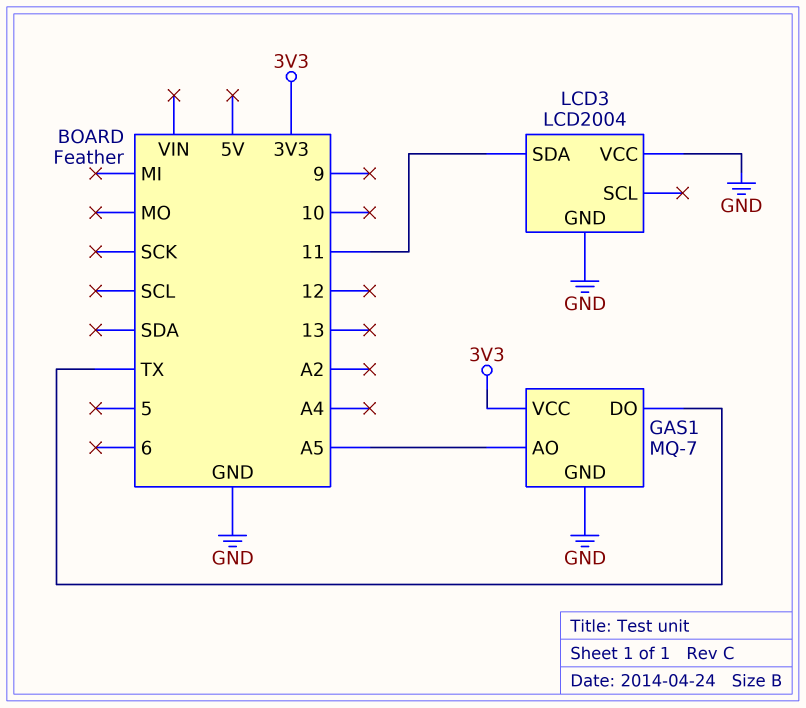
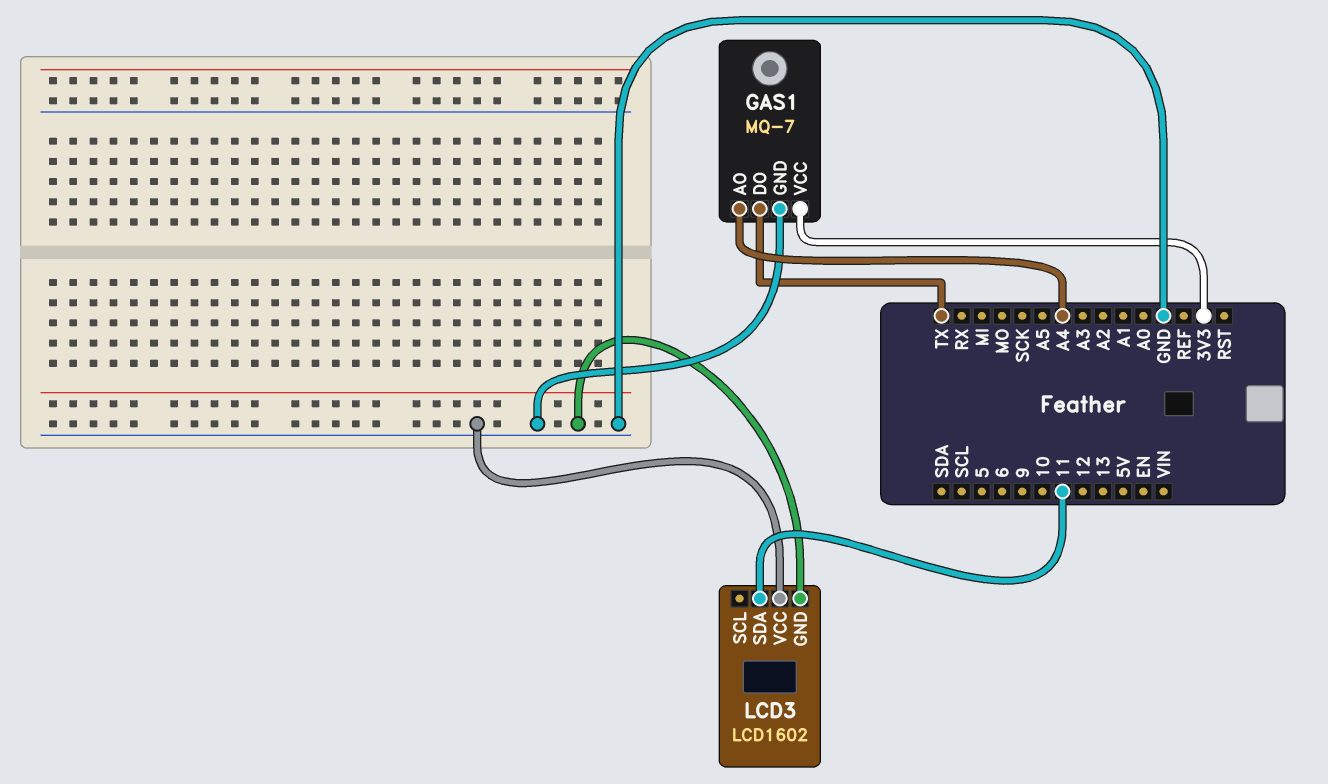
GAS1 pin AO: A5 -> A4
LCD3: LCD2004 -> LCD1602

